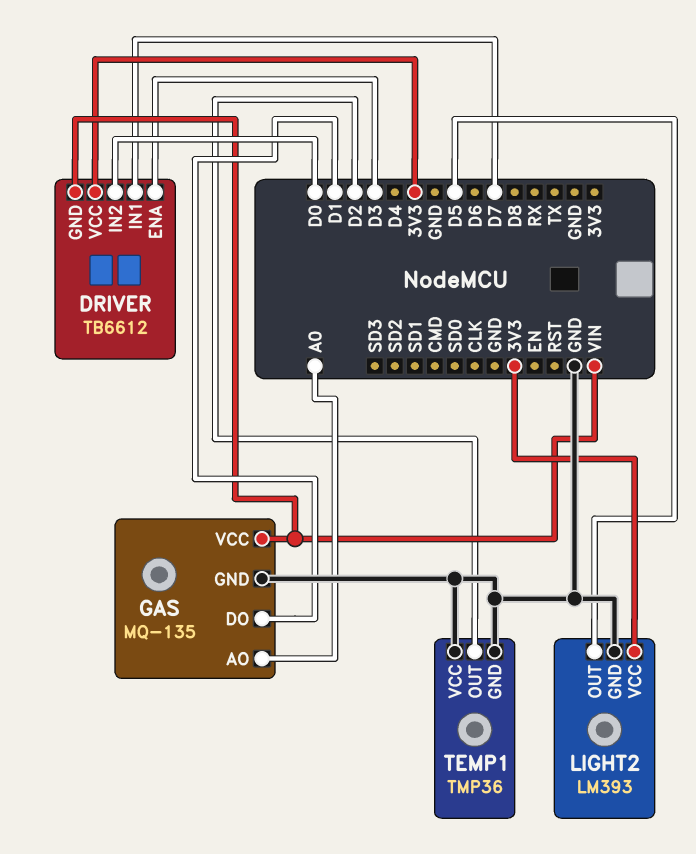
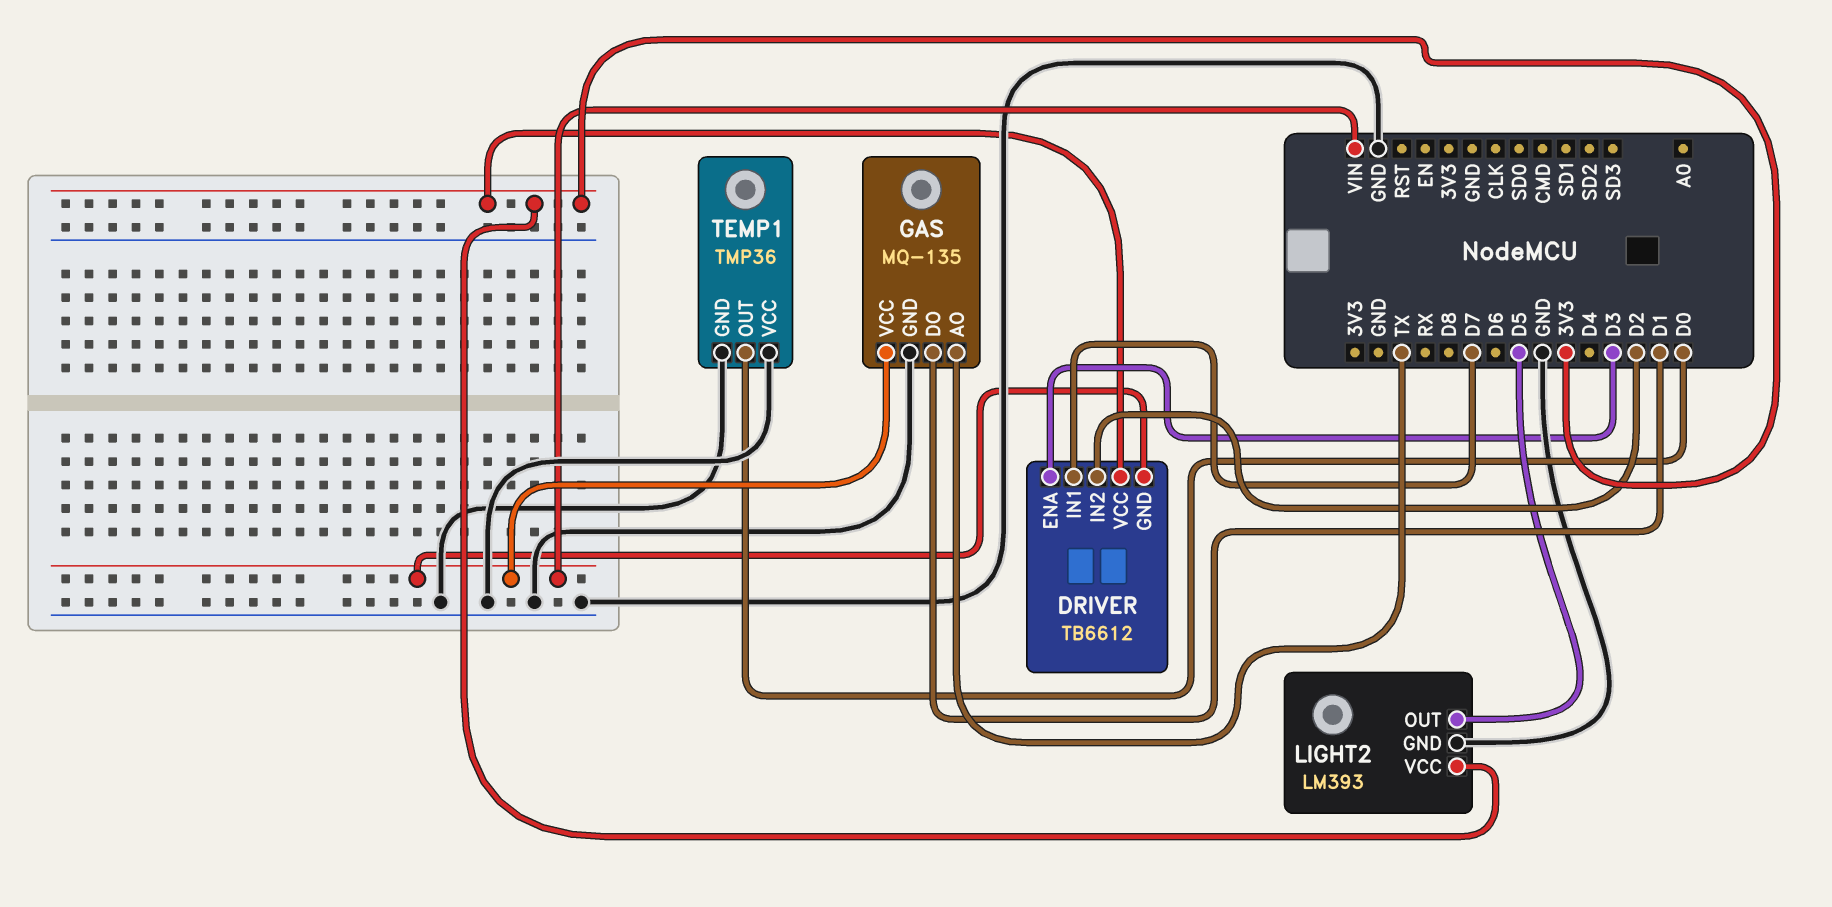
DRIVER pin IN2: D0 -> D2
GAS pin AO: A0 -> TX
TEMP1 pin OUT: D2 -> D0

